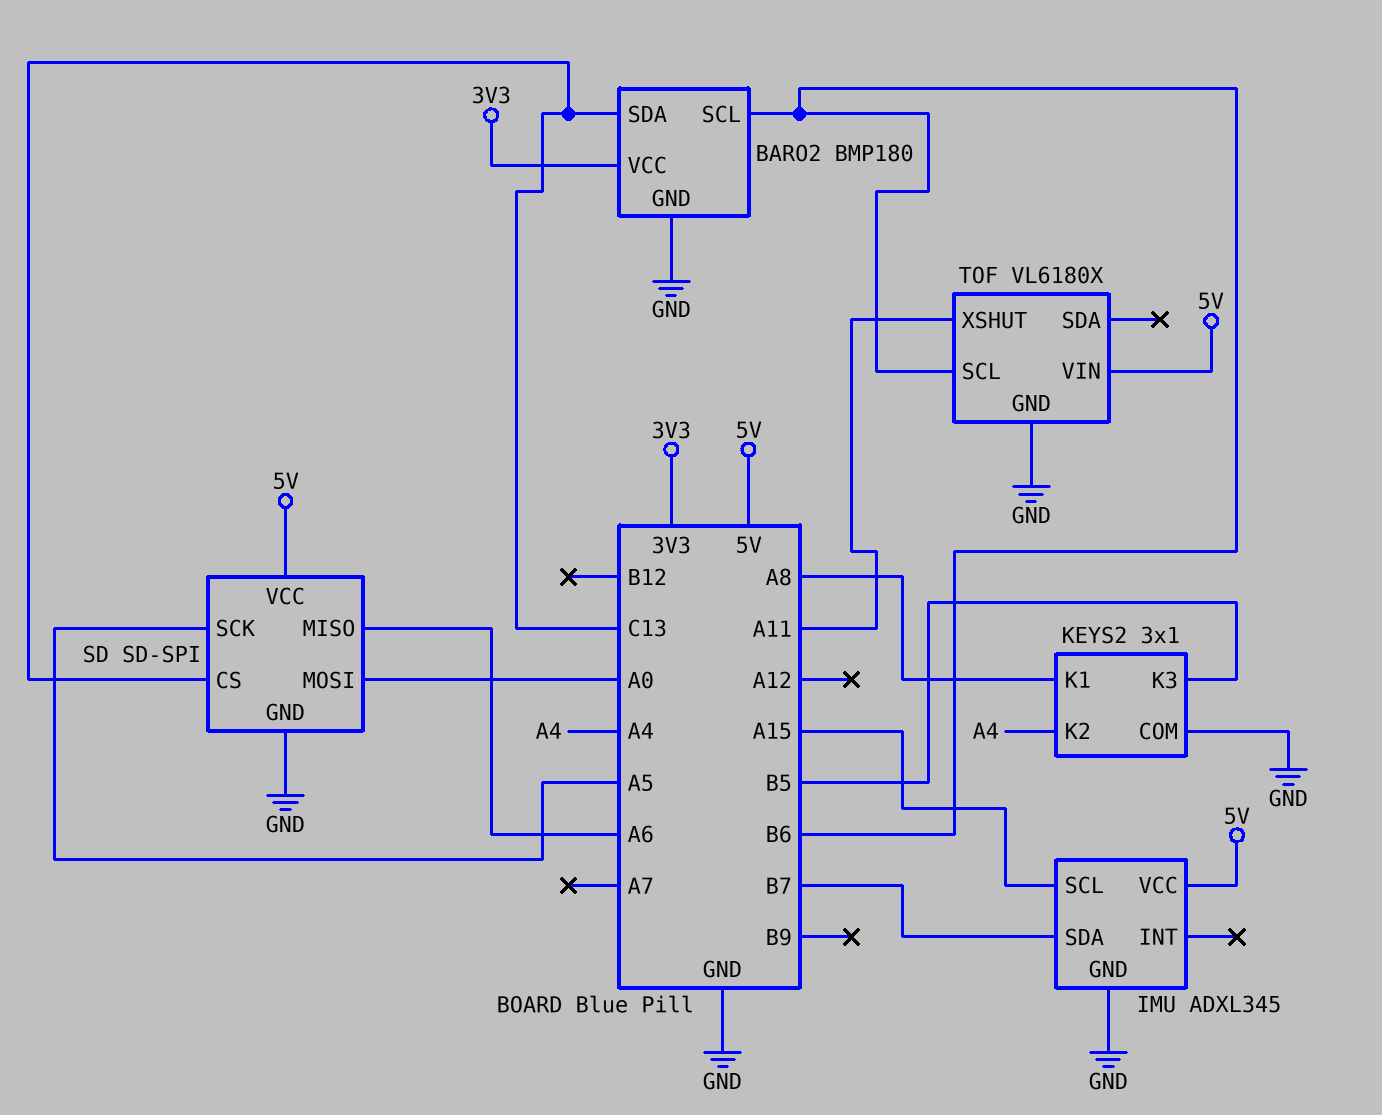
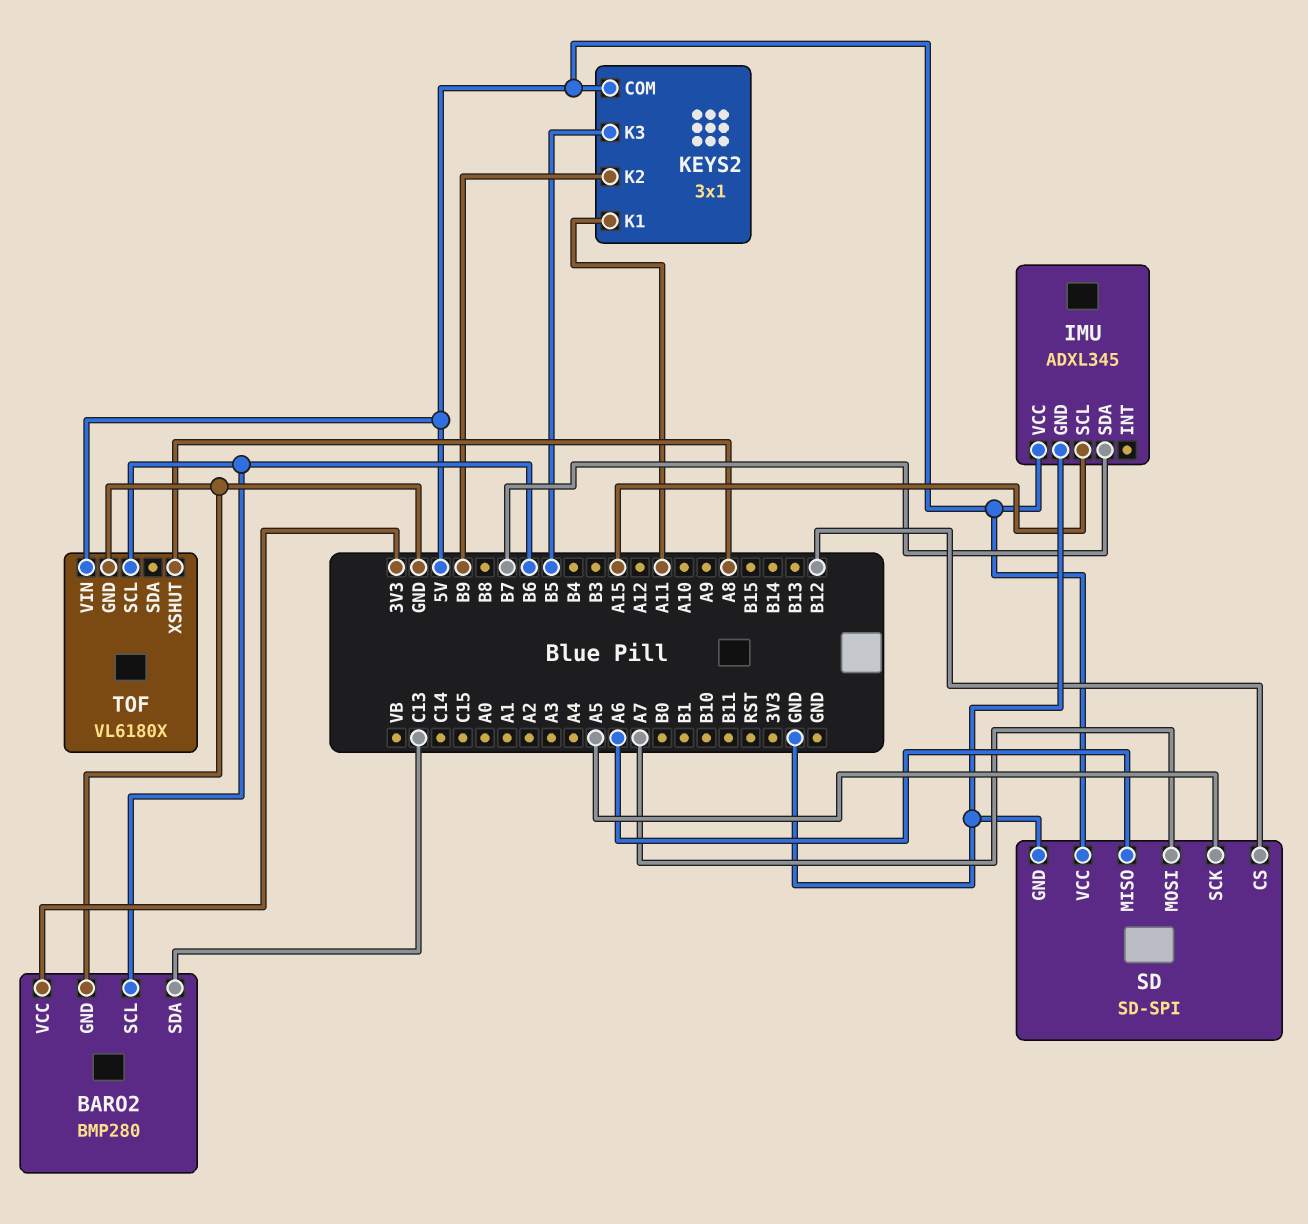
BARO2: BMP180 -> BMP280
KEYS2 pin COM: GND -> 5V
KEYS2 pin K1: A8 -> A11
KEYS2 pin K2: A4 -> B9
SD pin CS: C13 -> B12
SD pin MOSI: A0 -> A7
TOF pin XSHUT: A11 -> A8

